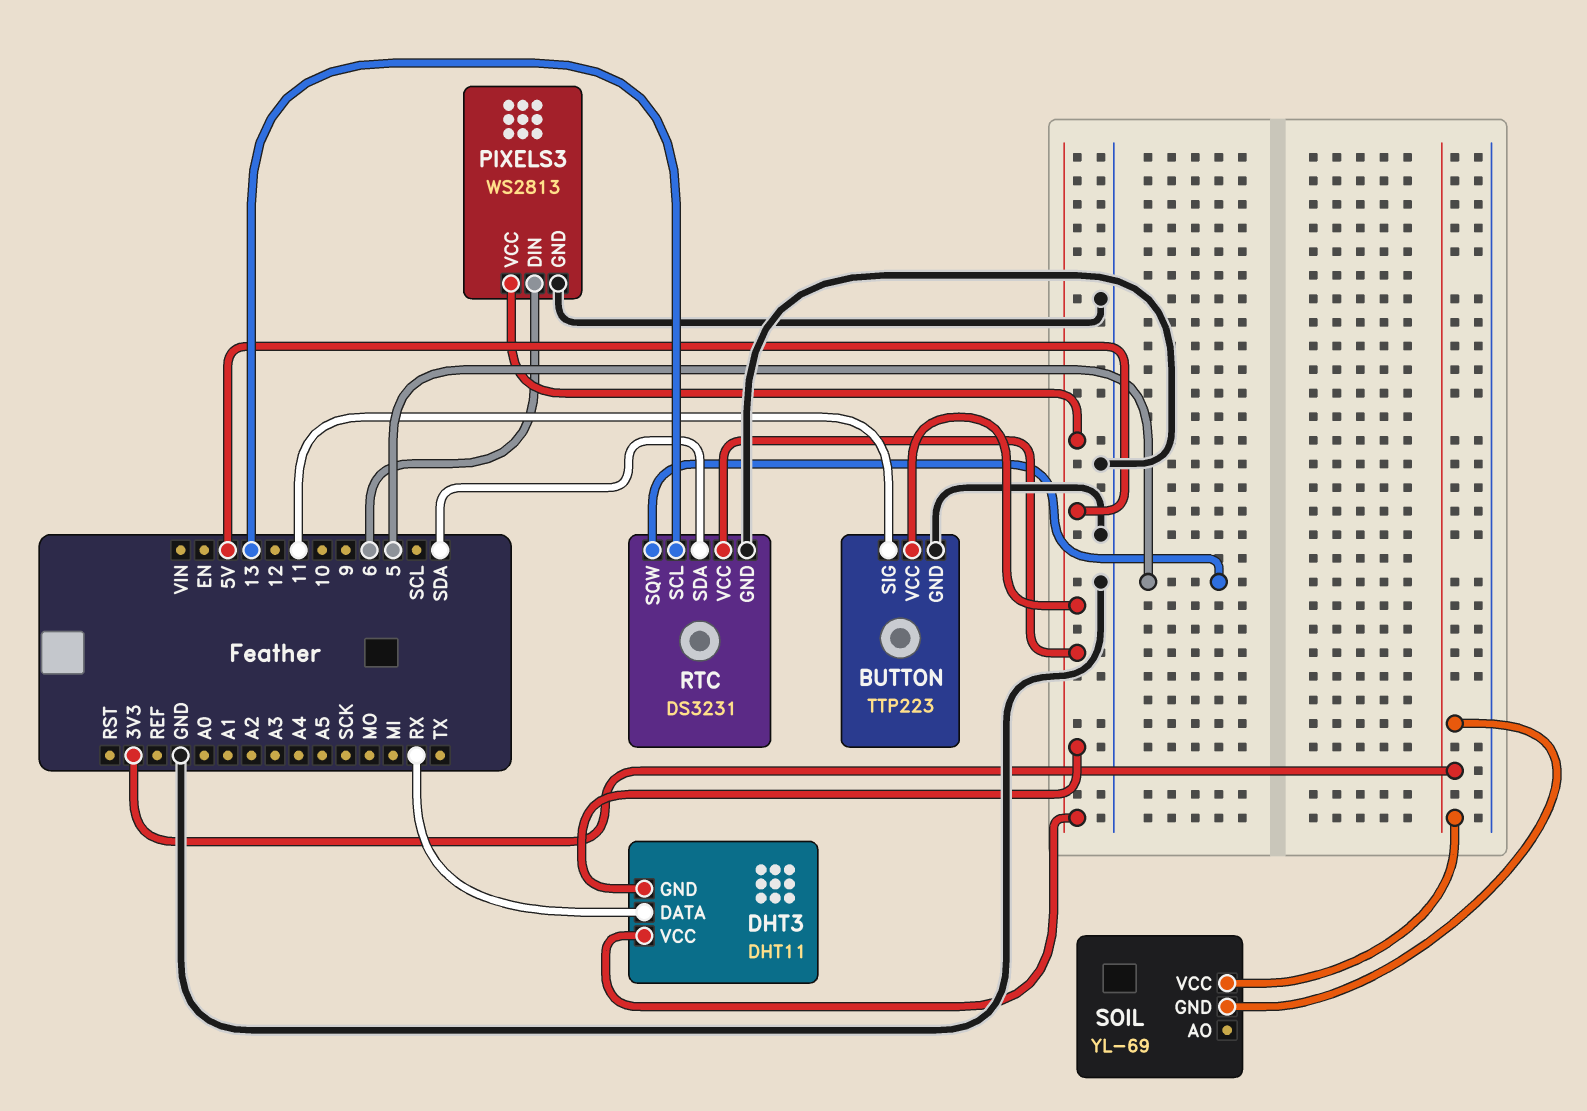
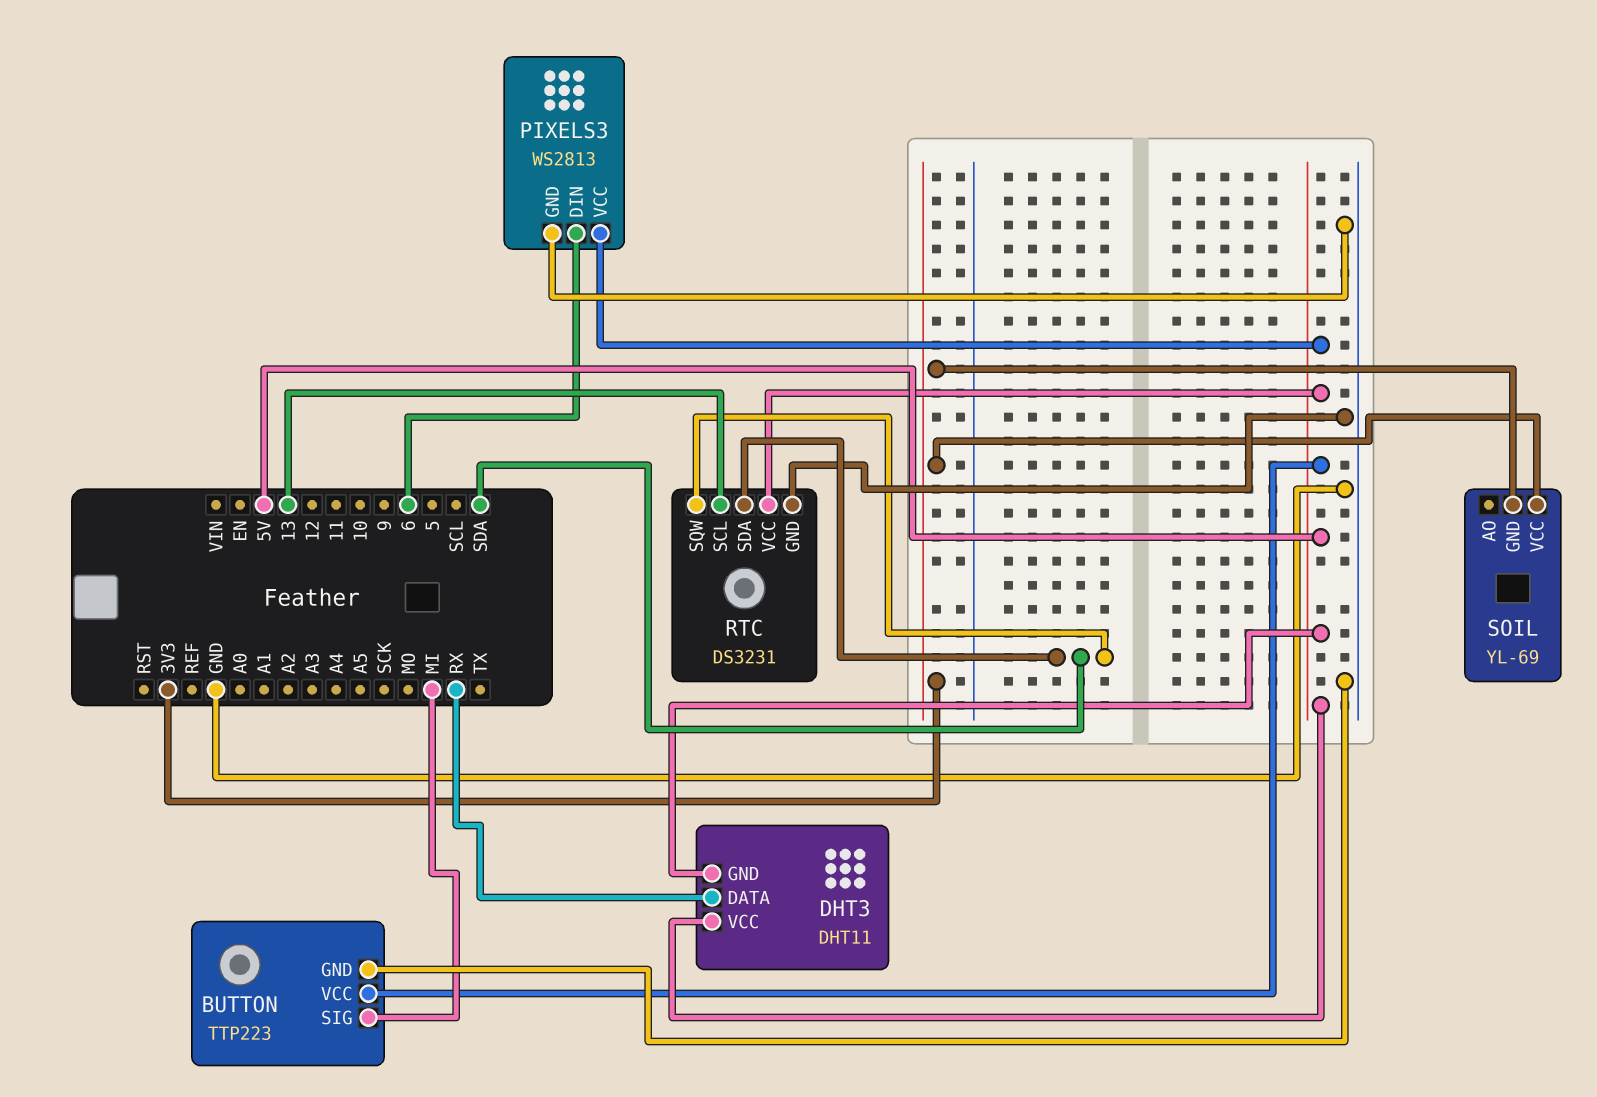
BUTTON pin SIG: 11 -> MI
RTC pin SQW: 5 -> SDA

